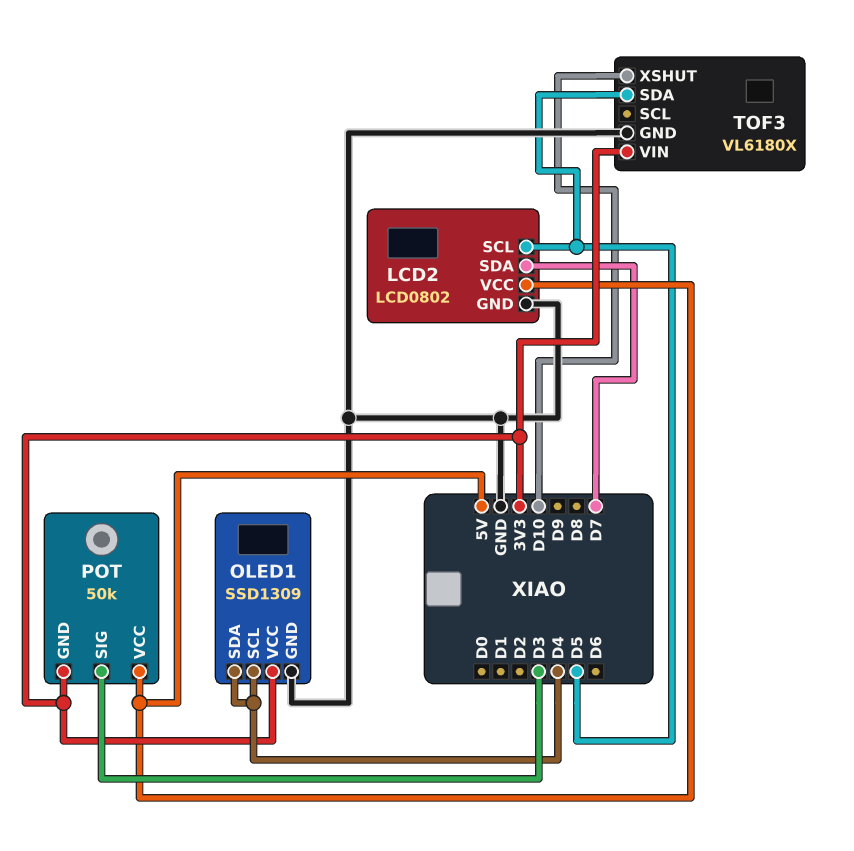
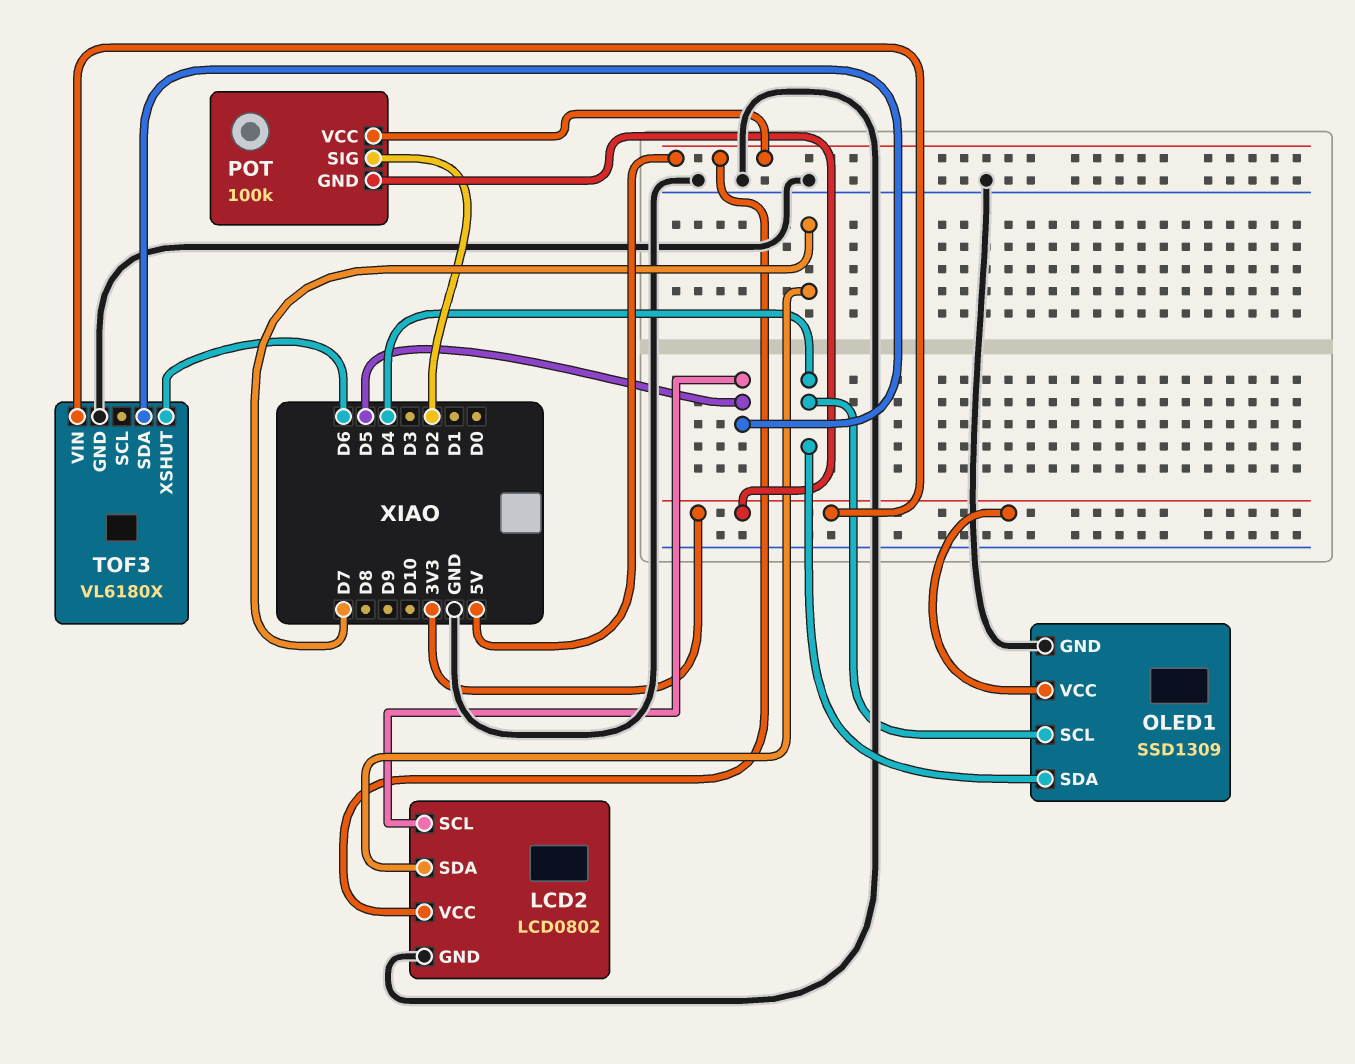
POT: 50k -> 100k
POT pin SIG: D3 -> D2
TOF3 pin XSHUT: D10 -> D6

